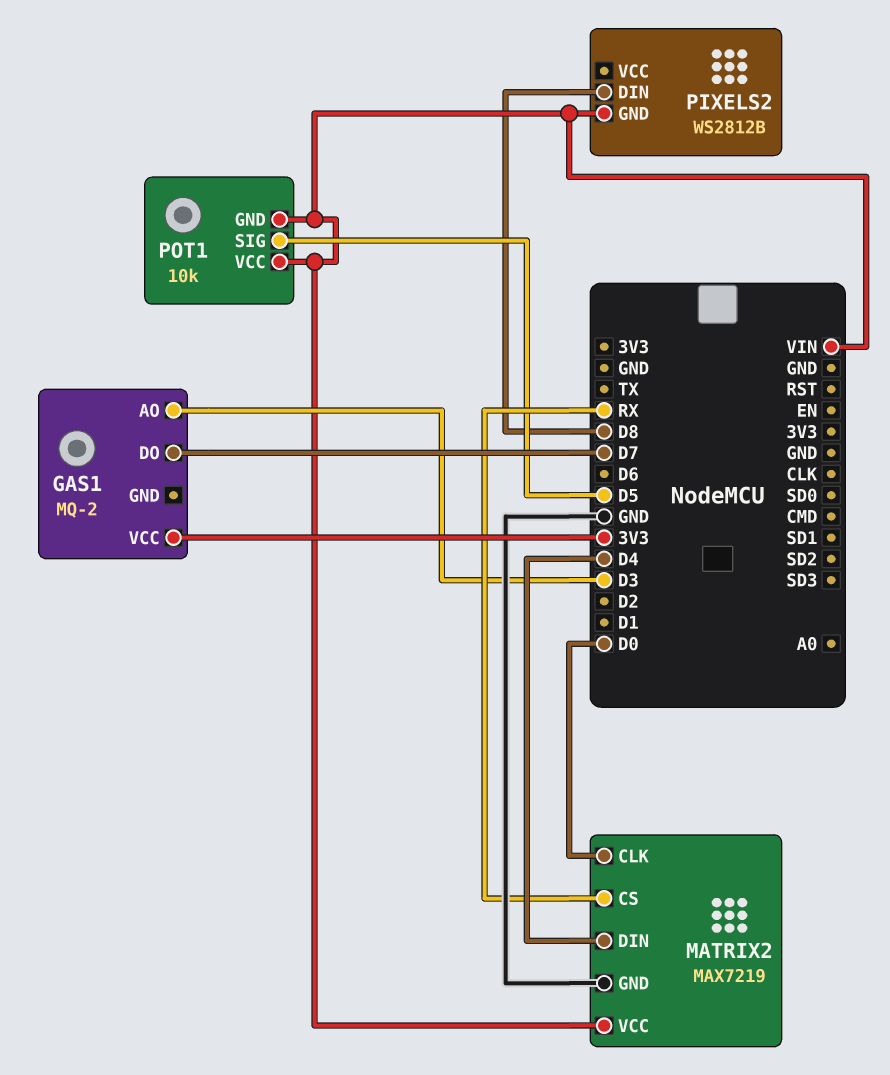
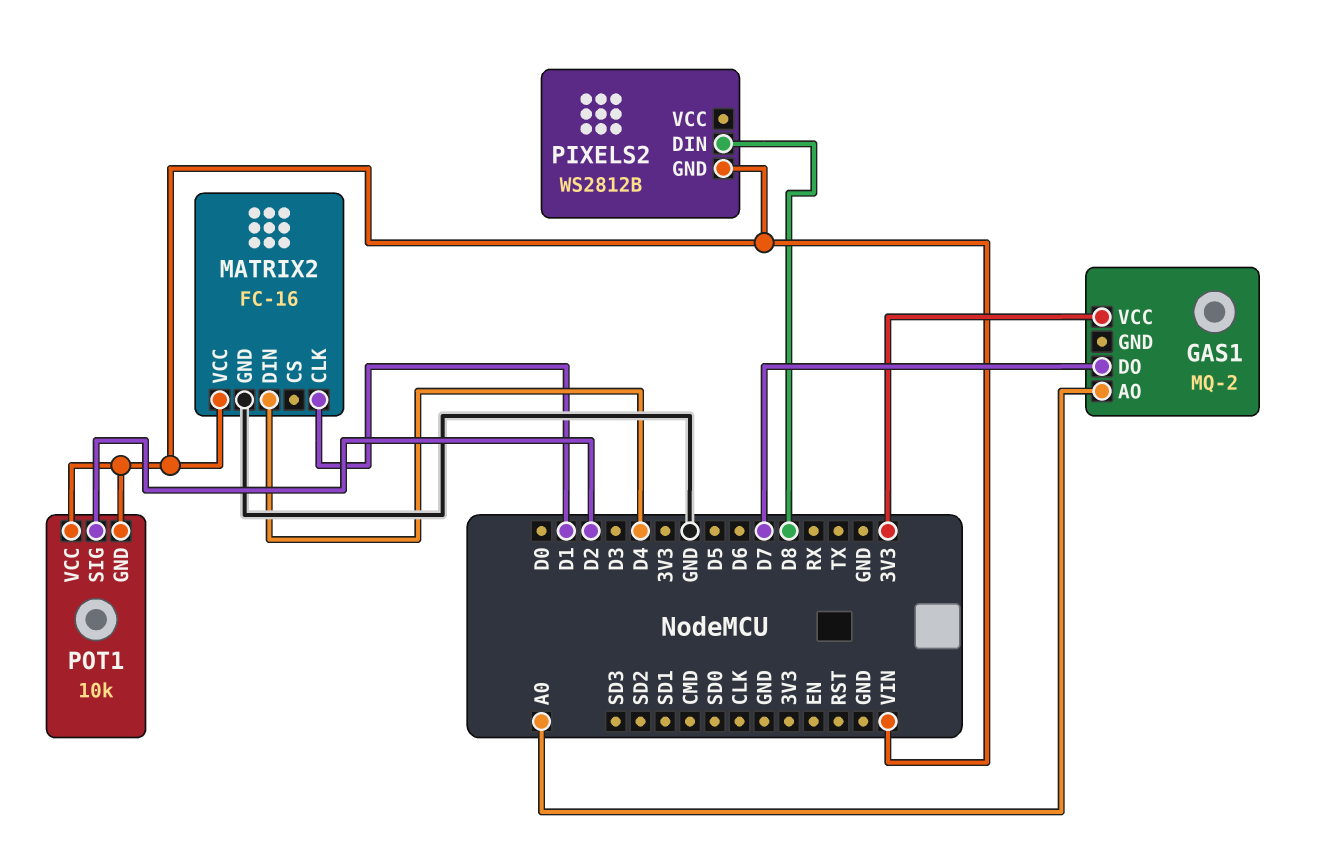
GAS1 pin AO: D3 -> A0
MATRIX2: MAX7219 -> FC-16
MATRIX2 pin CLK: D0 -> D1
MATRIX2 pin CS: RX -> none
POT1 pin SIG: D5 -> D2

